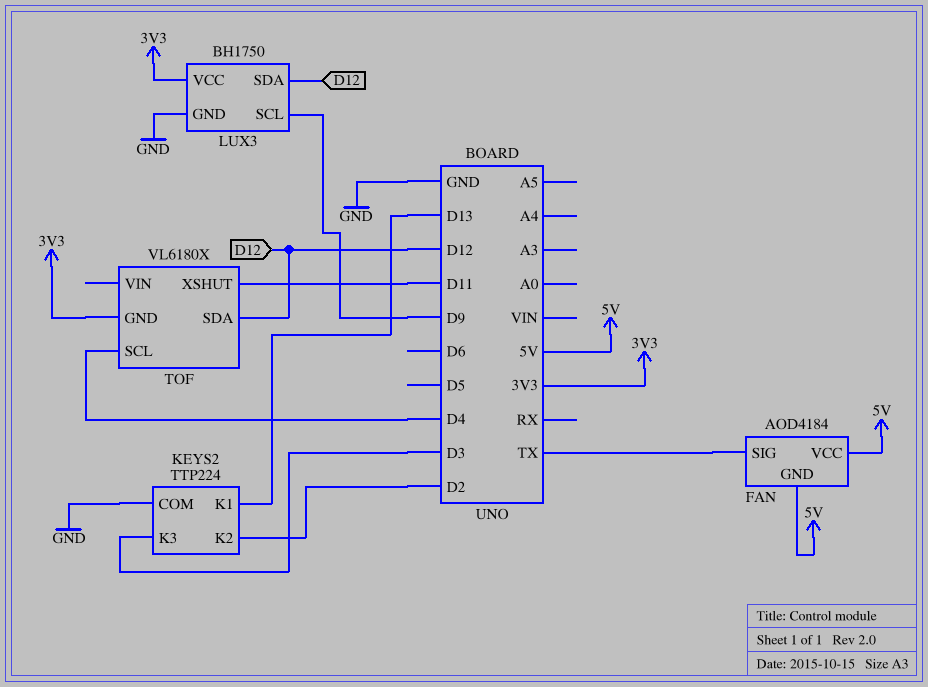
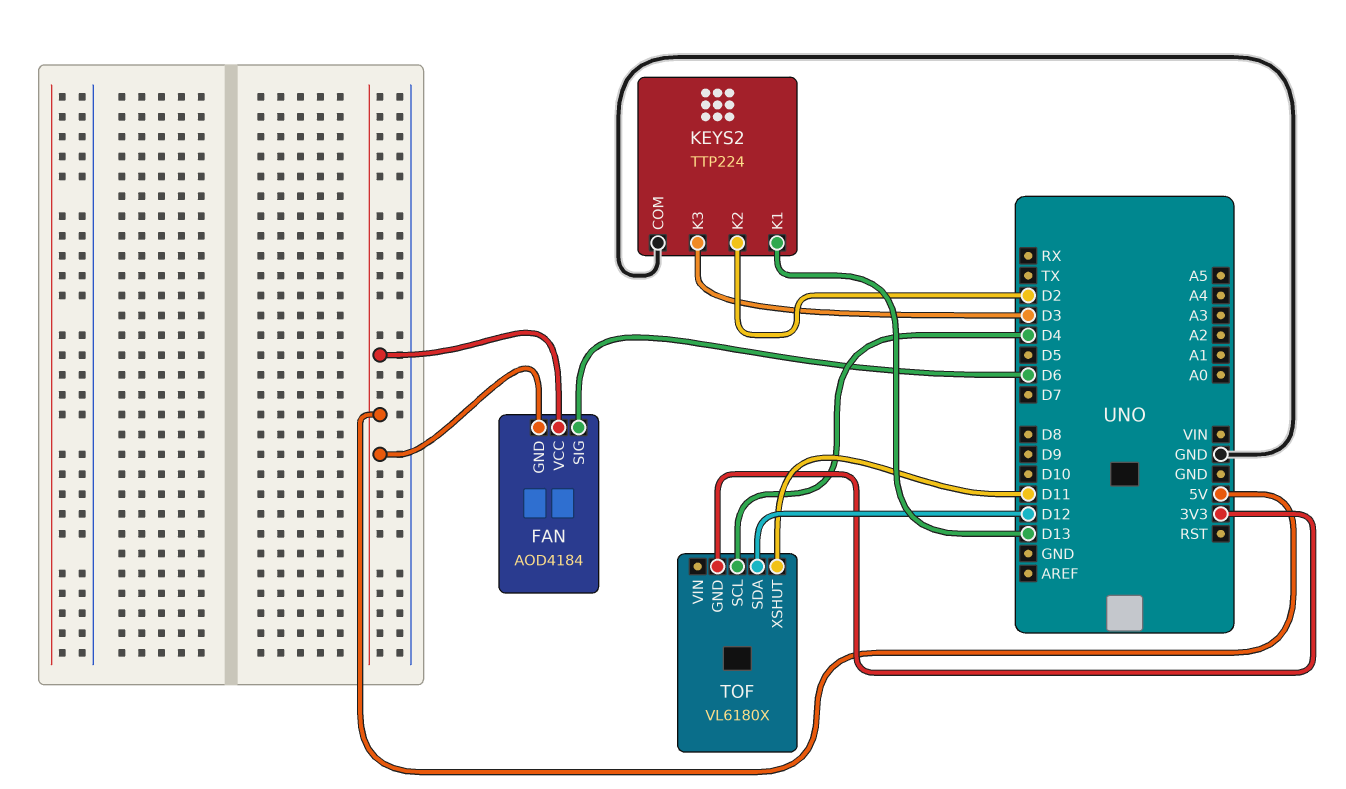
FAN pin SIG: TX -> D6
LUX3: BH1750 -> none
LUX3 pin GND: GND -> none
LUX3 pin SCL: D9 -> none
LUX3 pin SDA: D12 -> none
LUX3 pin VCC: 3V3 -> none

